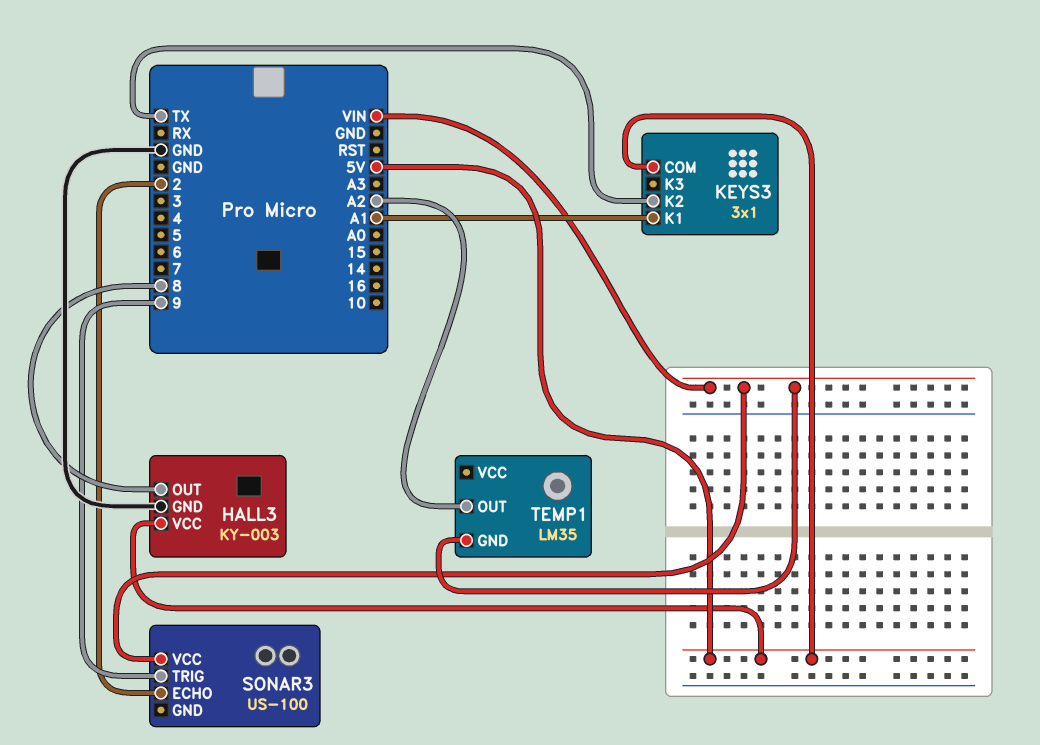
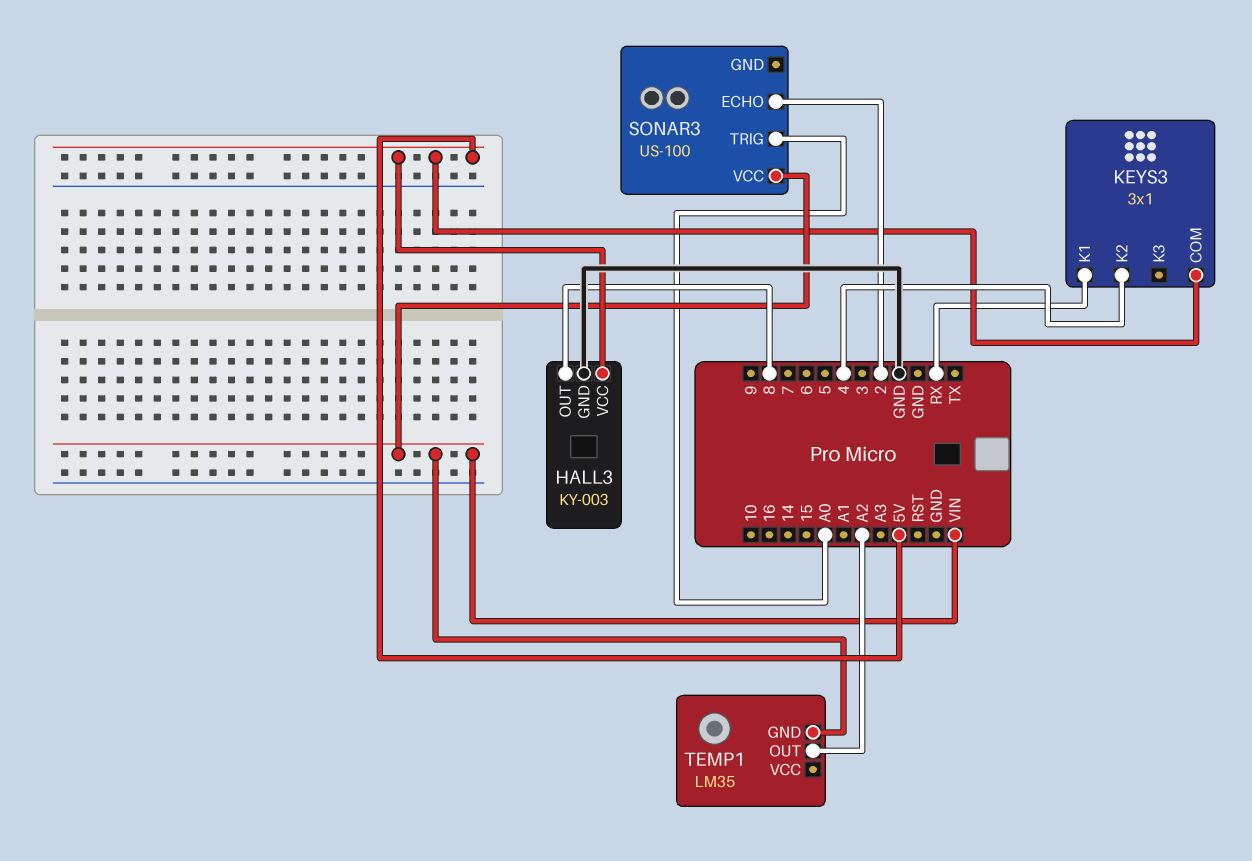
KEYS3 pin K1: A1 -> RX
KEYS3 pin K2: TX -> 4
SONAR3 pin TRIG: 9 -> A0

